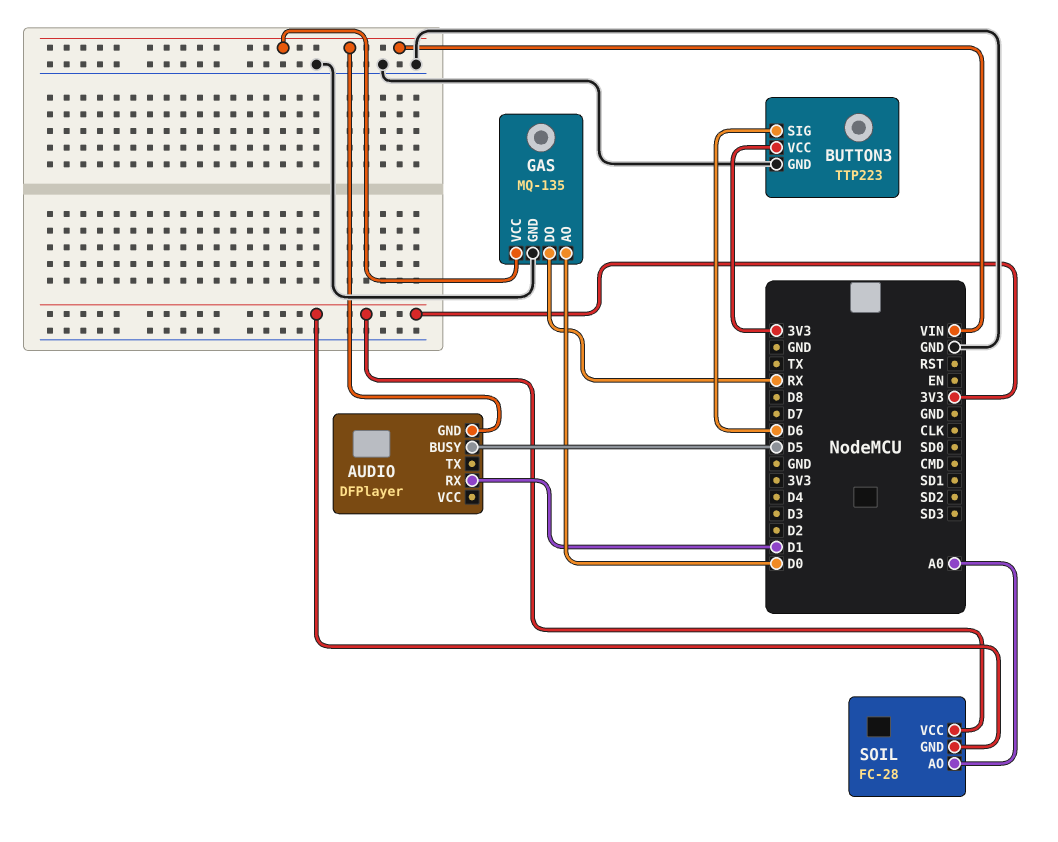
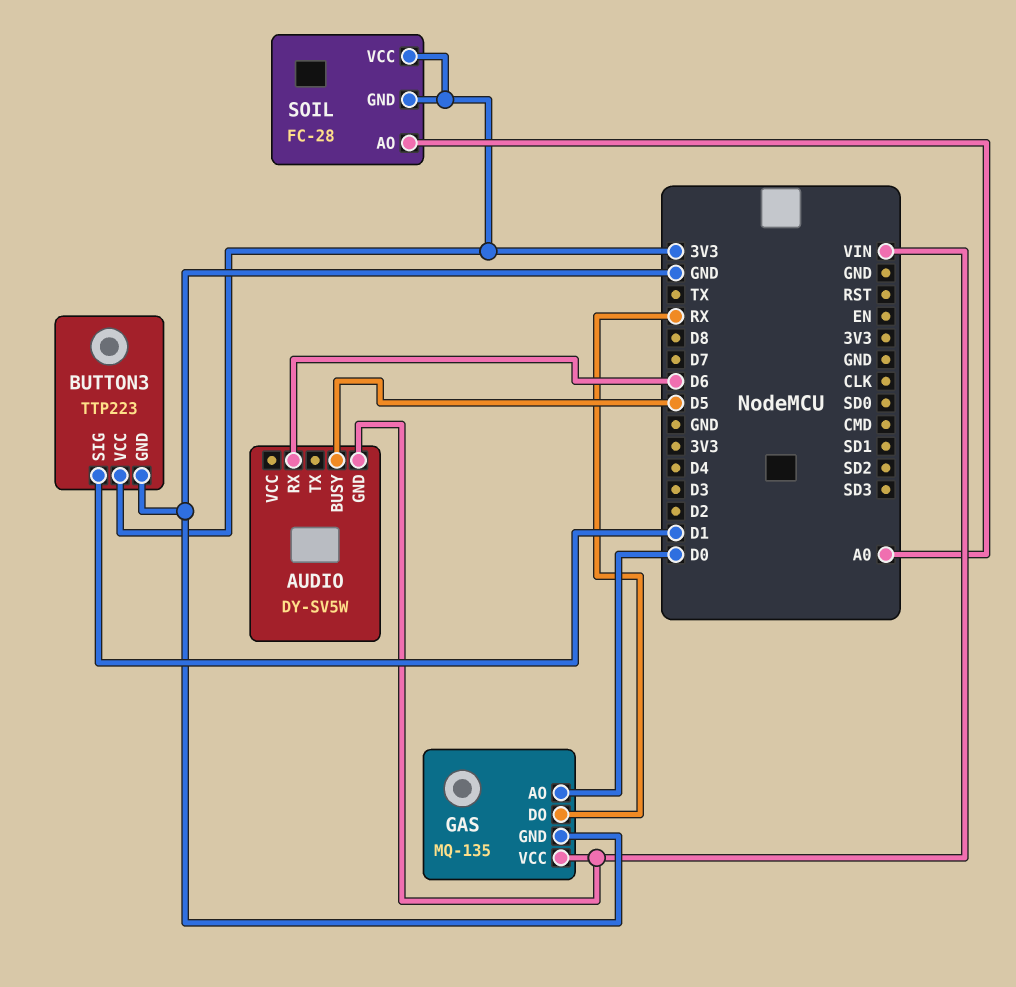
AUDIO: DFPlayer -> DY-SV5W
AUDIO pin RX: D1 -> D6
BUTTON3 pin SIG: D6 -> D1

